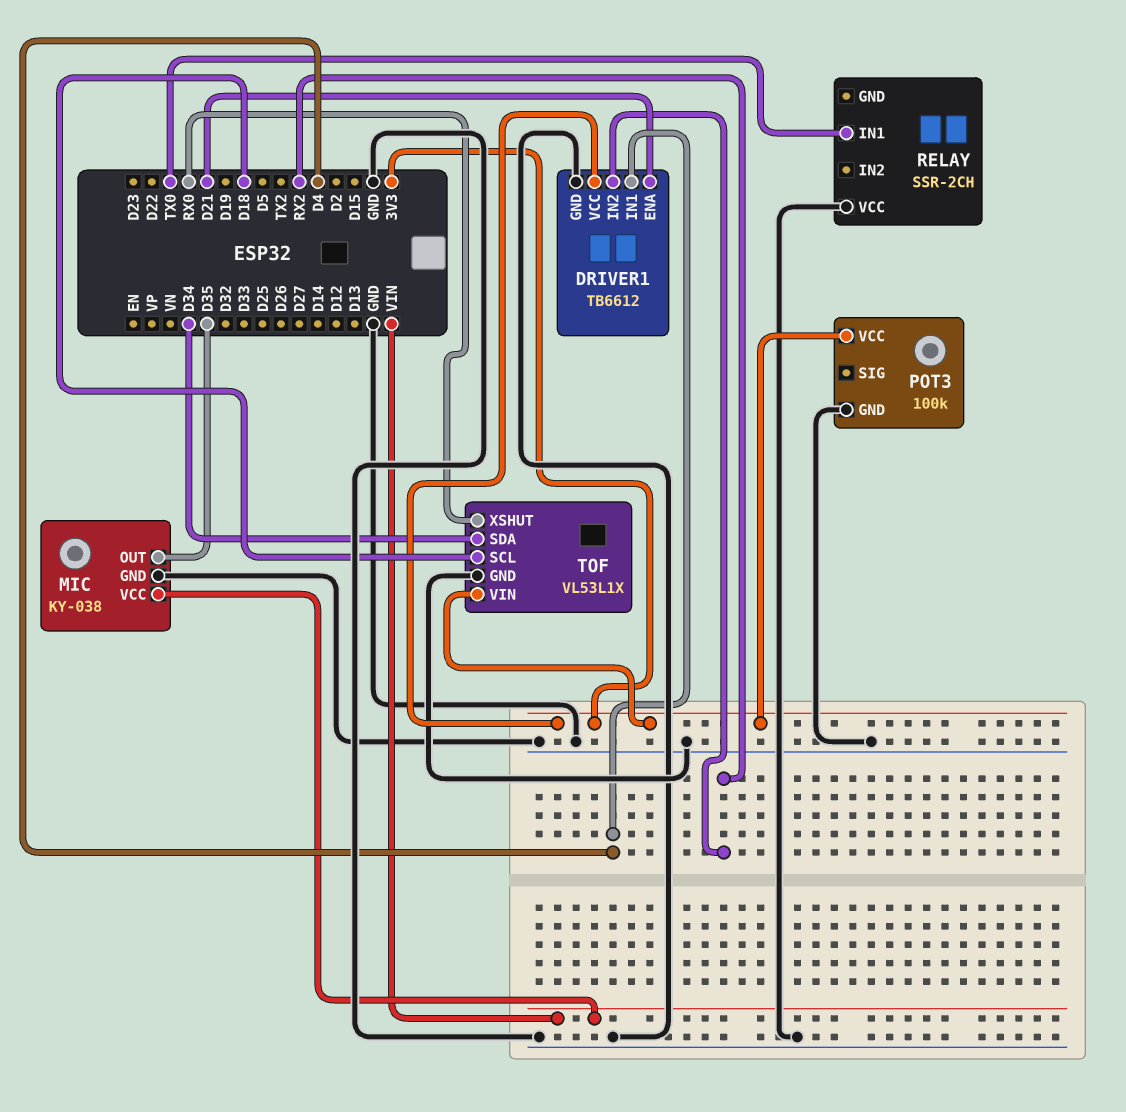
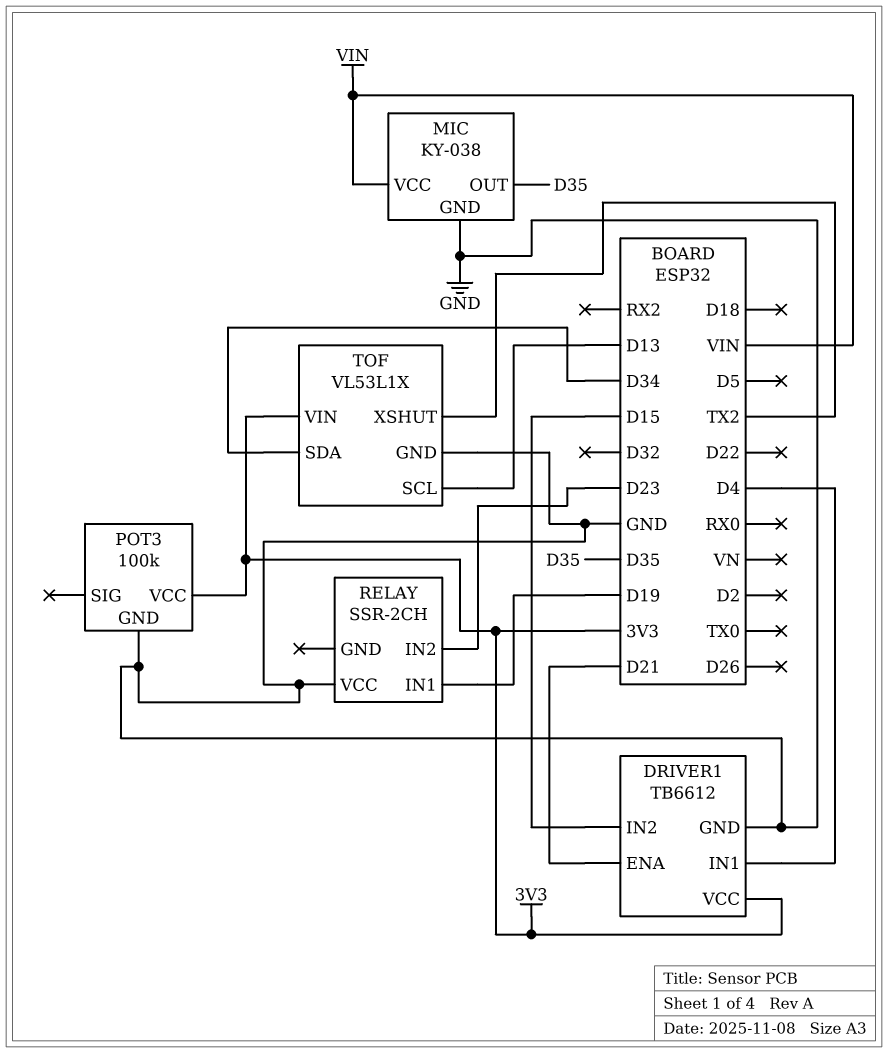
DRIVER1 pin IN2: RX2 -> D15
RELAY pin IN1: TX0 -> D19
RELAY pin IN2: none -> D23
TOF pin SCL: D18 -> D13
TOF pin XSHUT: RX0 -> TX2

